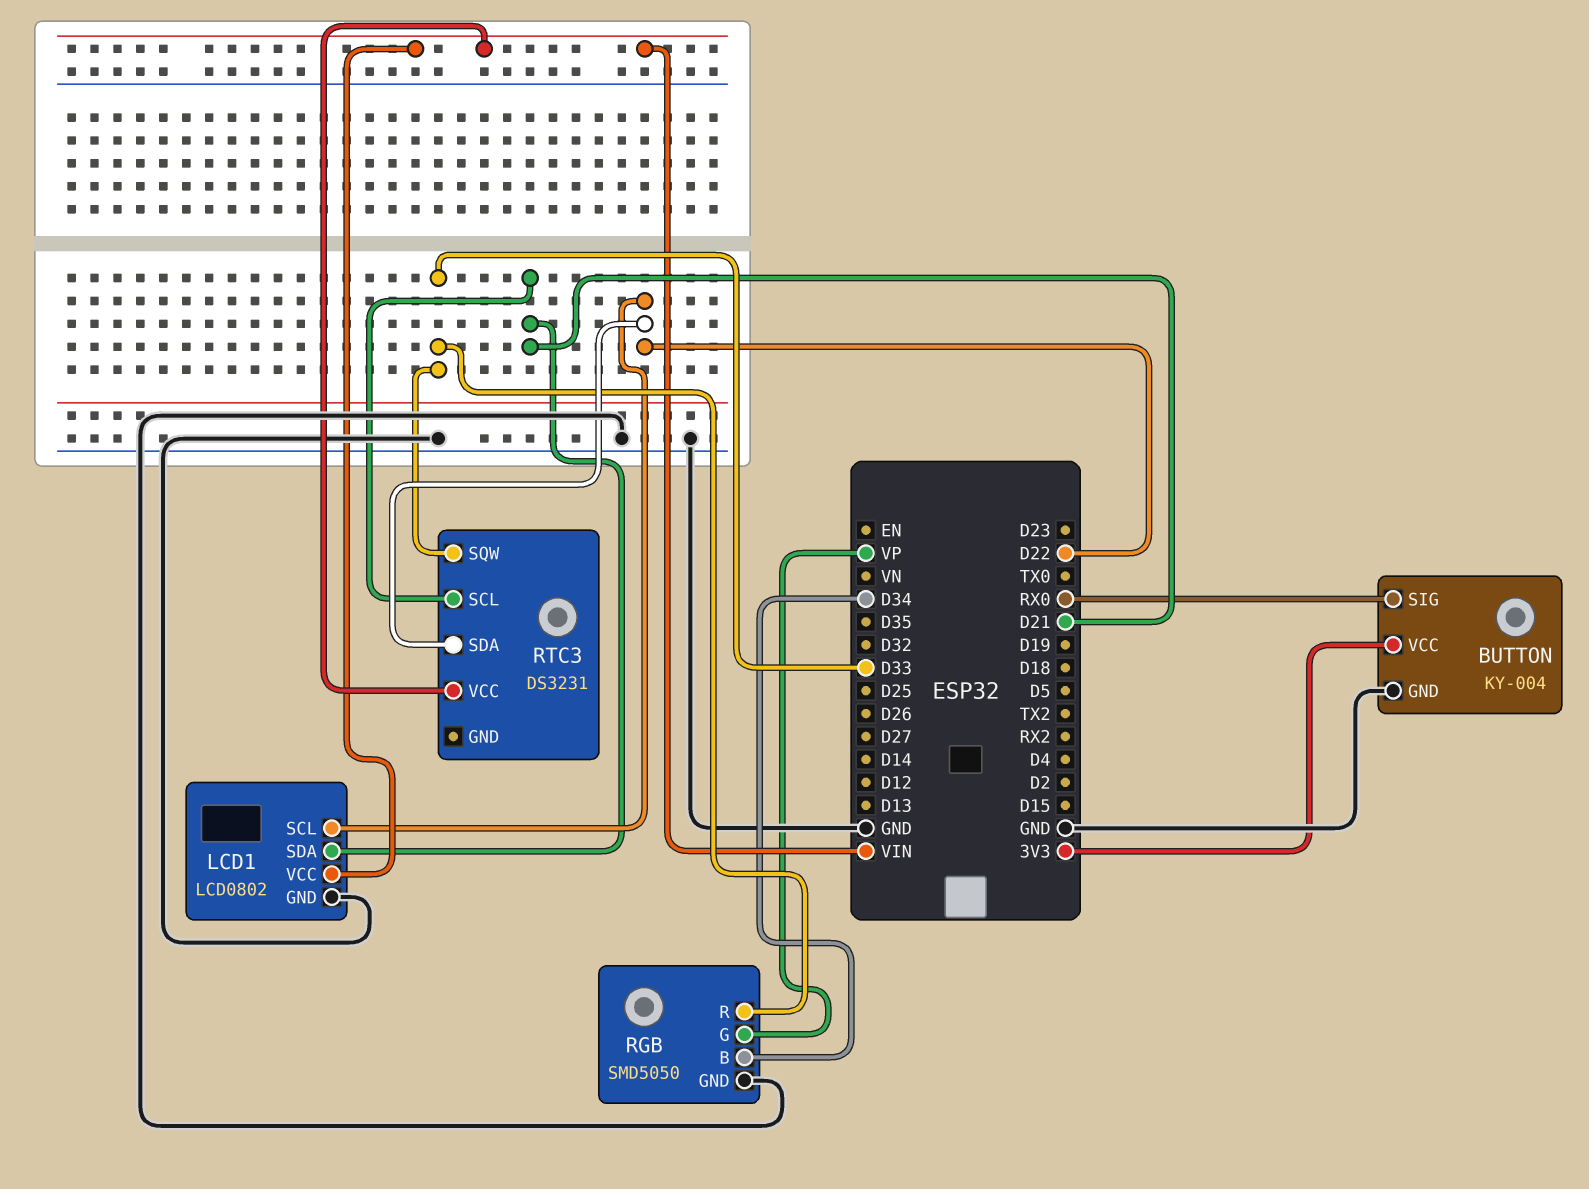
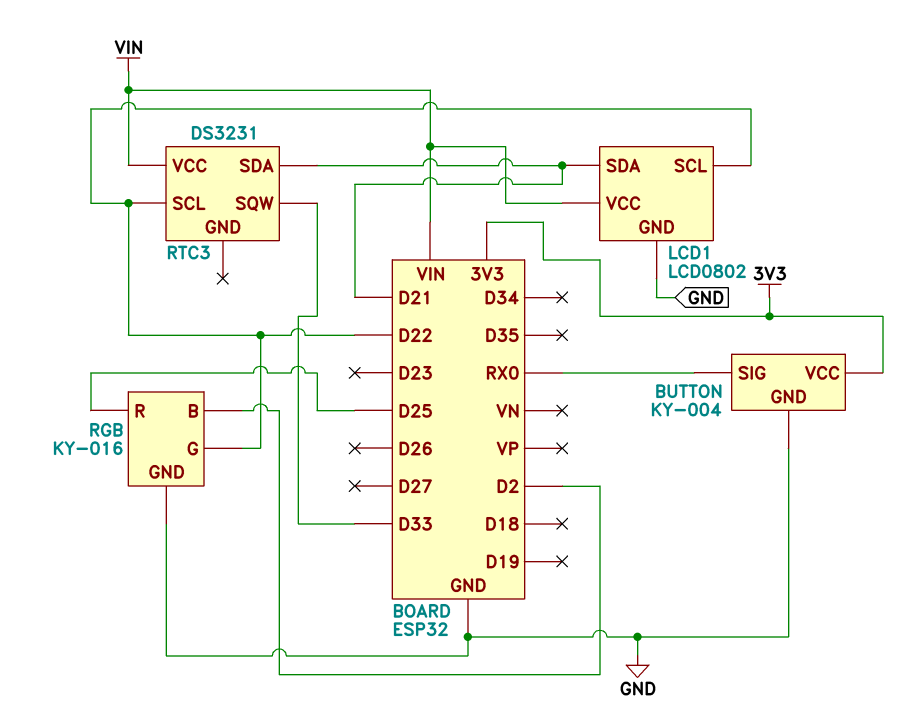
RGB: SMD5050 -> KY-016
RGB pin B: D34 -> D2
RGB pin G: VP -> D22
RGB pin R: D33 -> D25
RTC3 pin SCL: D21 -> D22
RTC3 pin SDA: D22 -> D21

